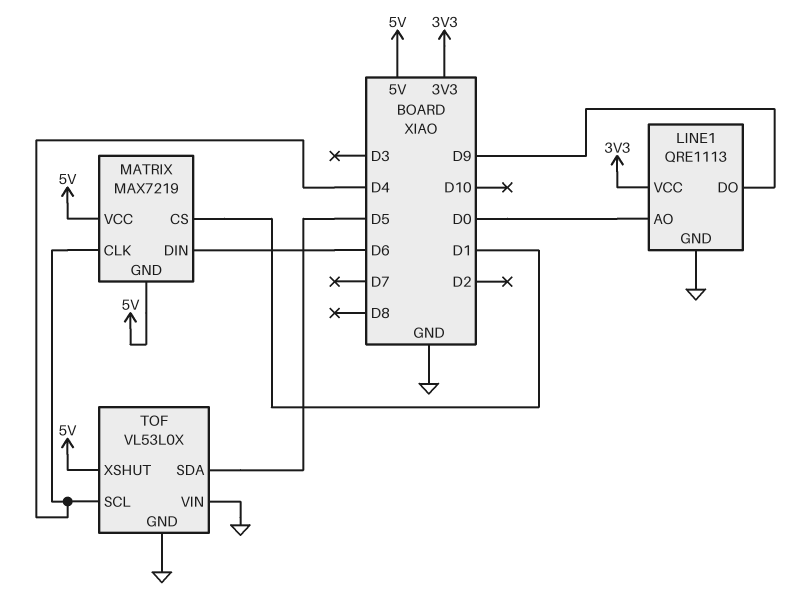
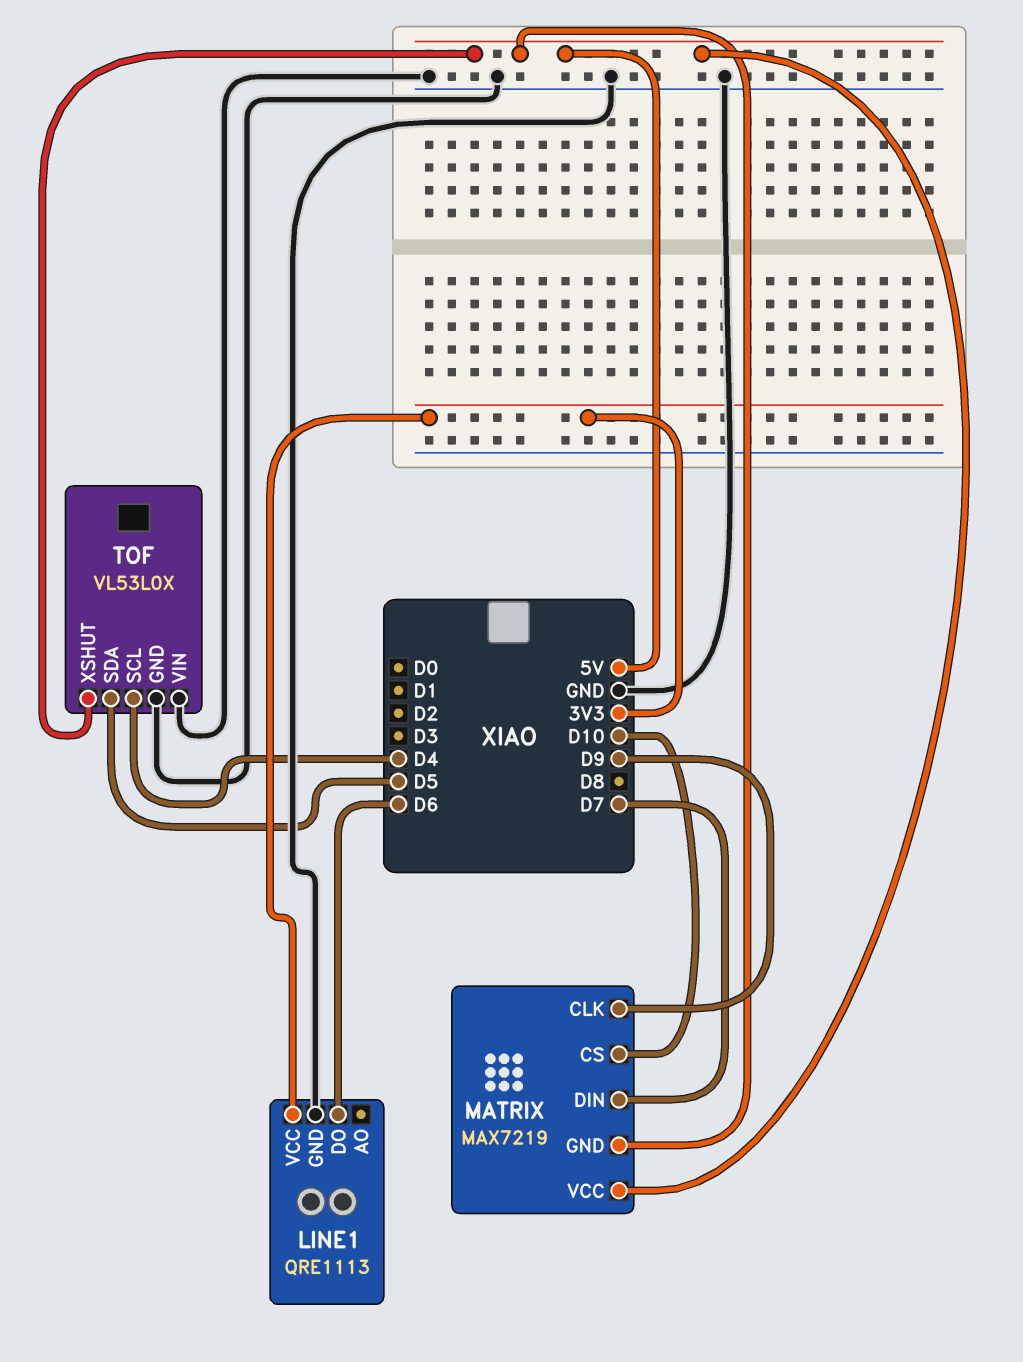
LINE1 pin AO: D0 -> none
LINE1 pin DO: D9 -> D6
MATRIX pin CLK: D4 -> D9
MATRIX pin CS: D1 -> D10
MATRIX pin DIN: D6 -> D7

